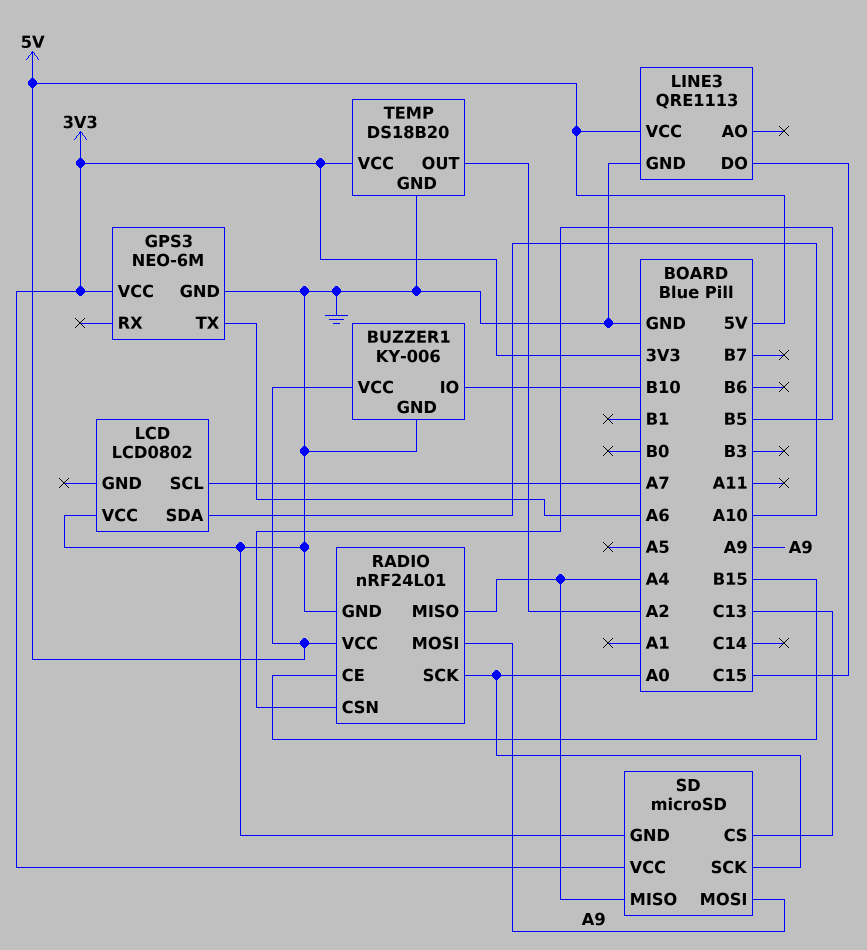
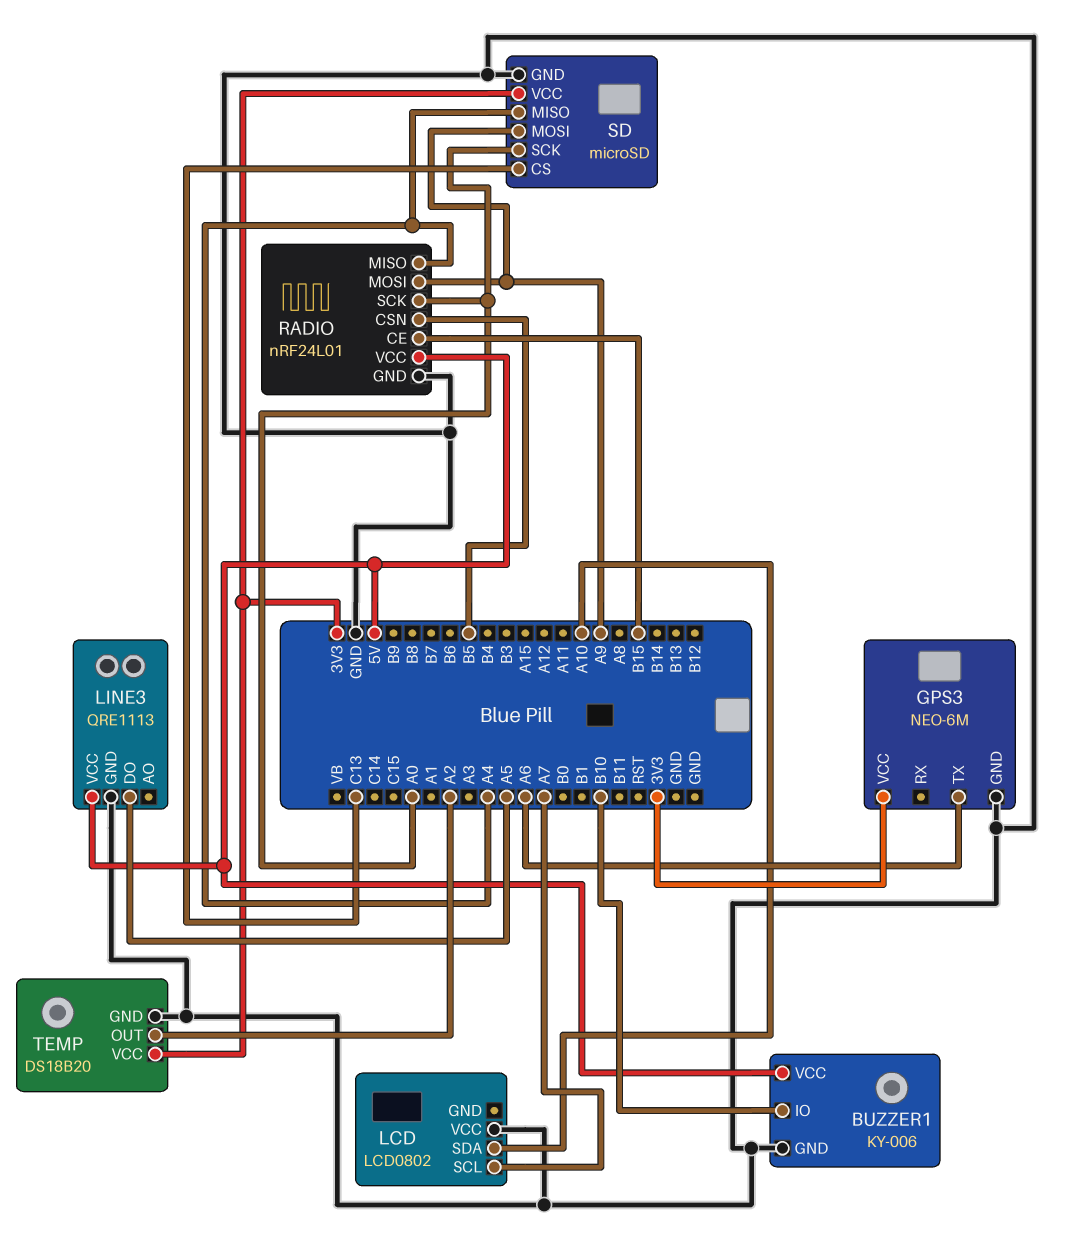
LINE3 pin DO: C15 -> A5

